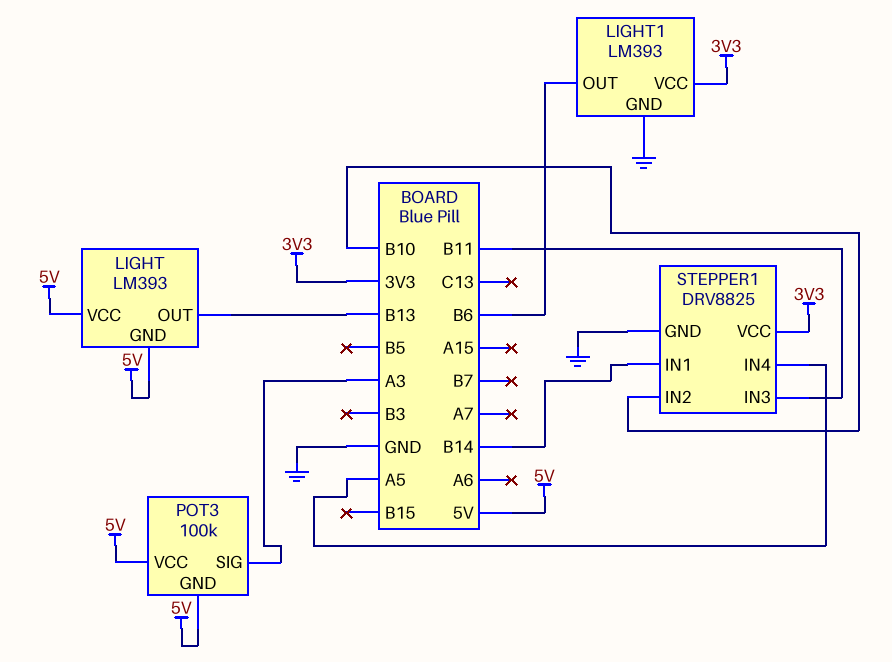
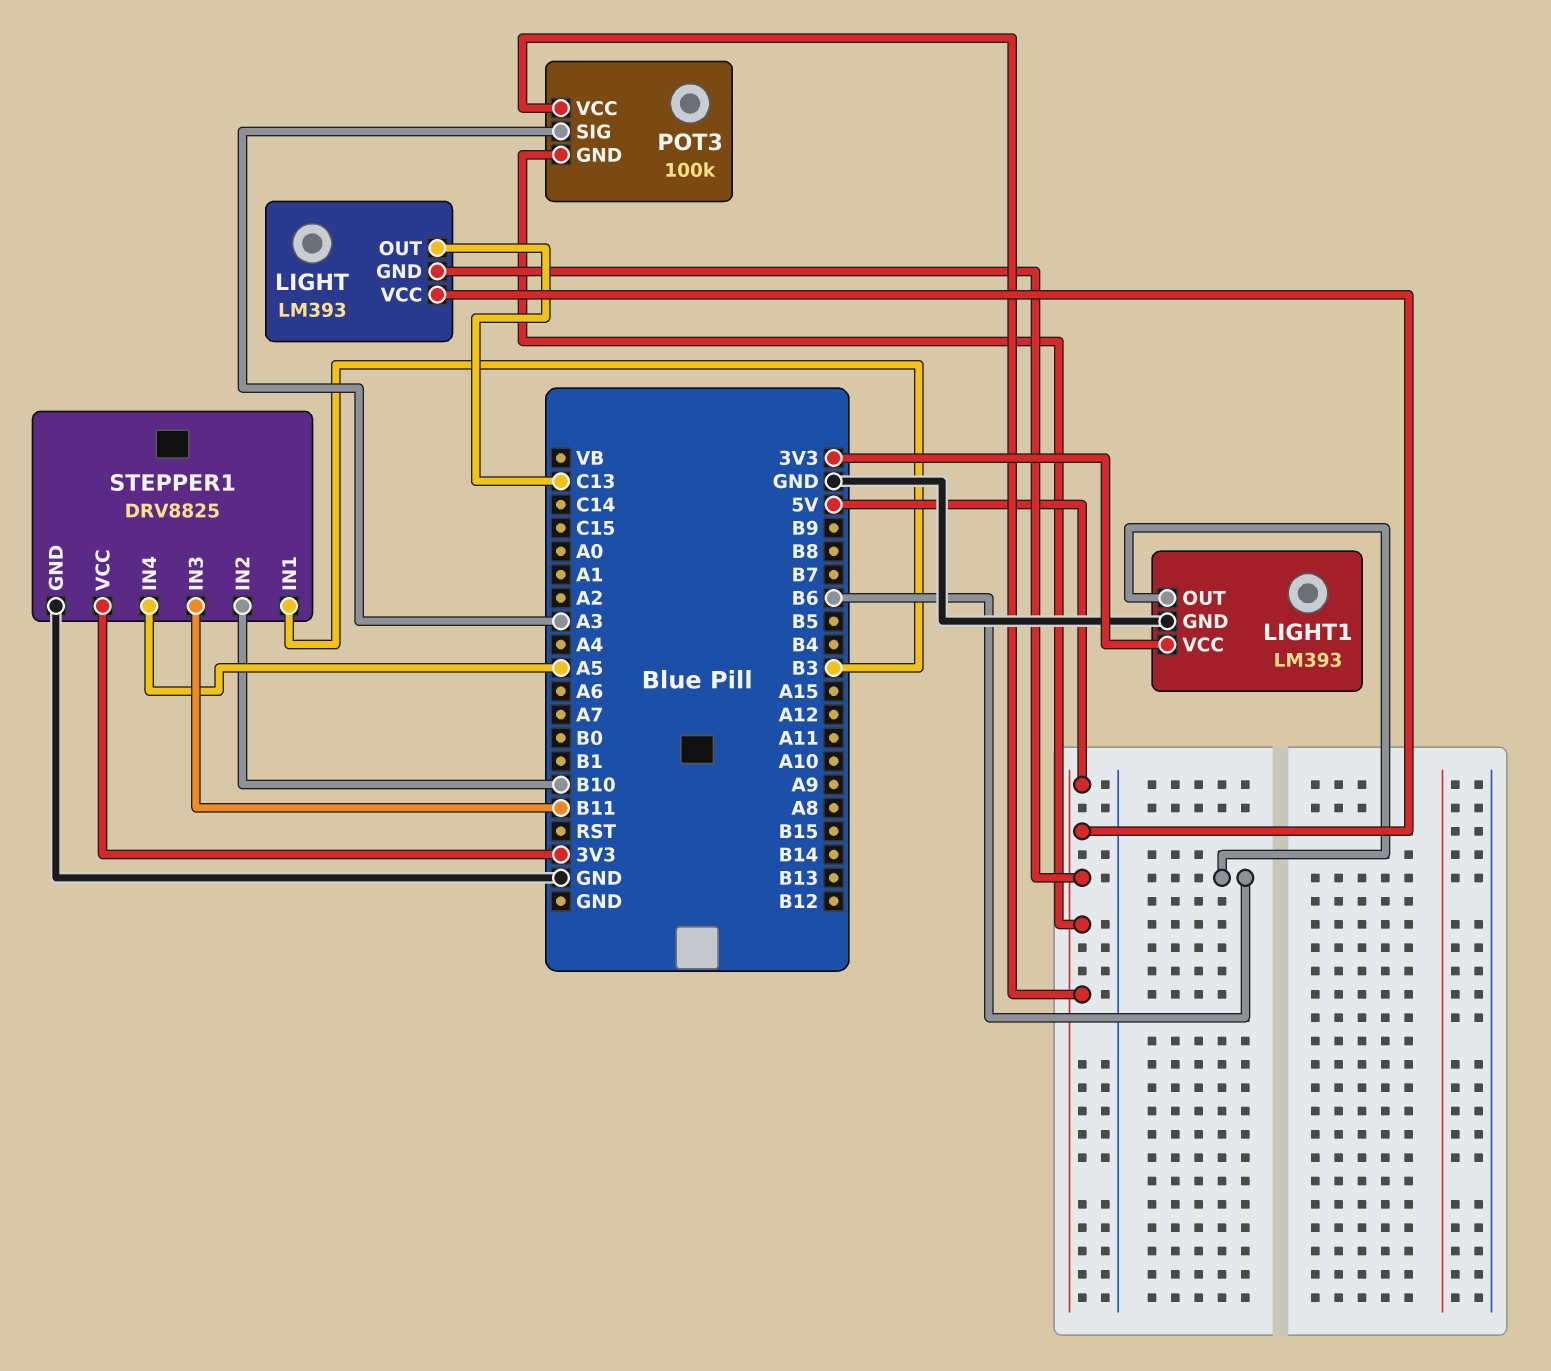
LIGHT pin OUT: B13 -> C13
STEPPER1 pin IN1: B14 -> B3

